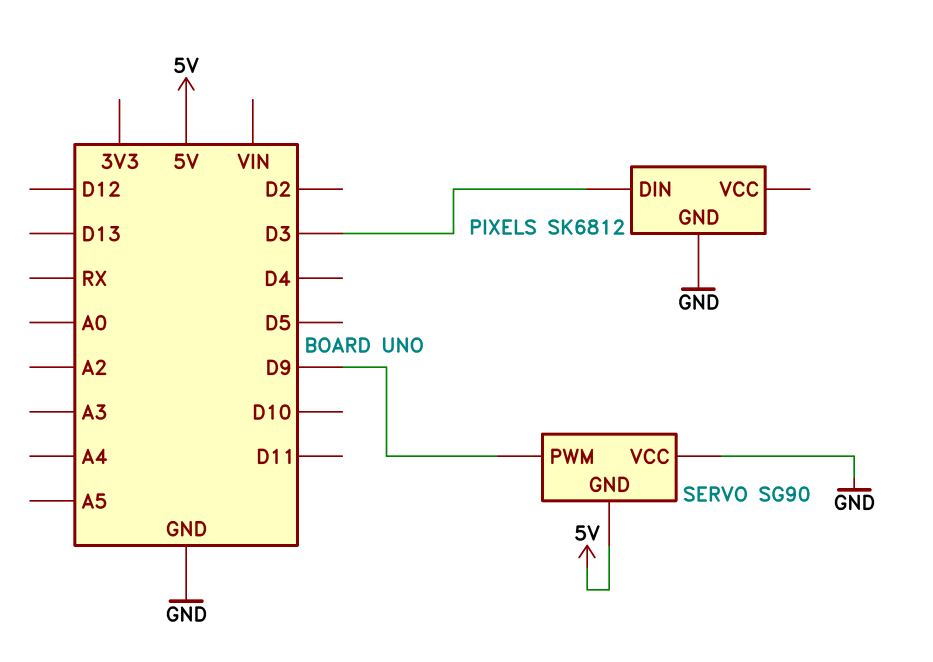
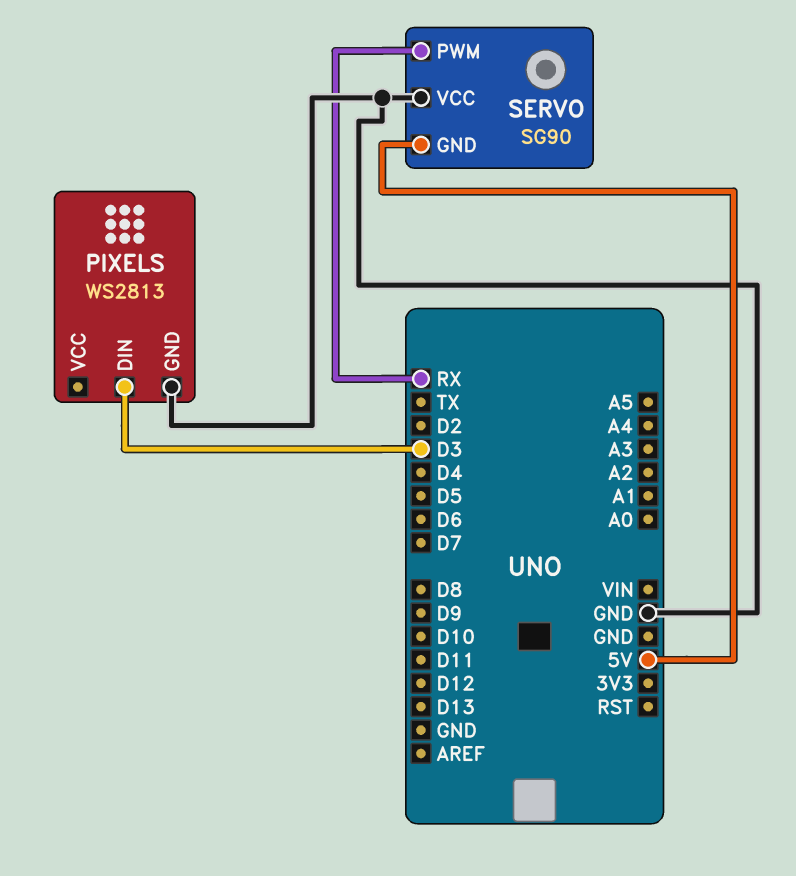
PIXELS: SK6812 -> WS2813
SERVO pin PWM: D9 -> RX

